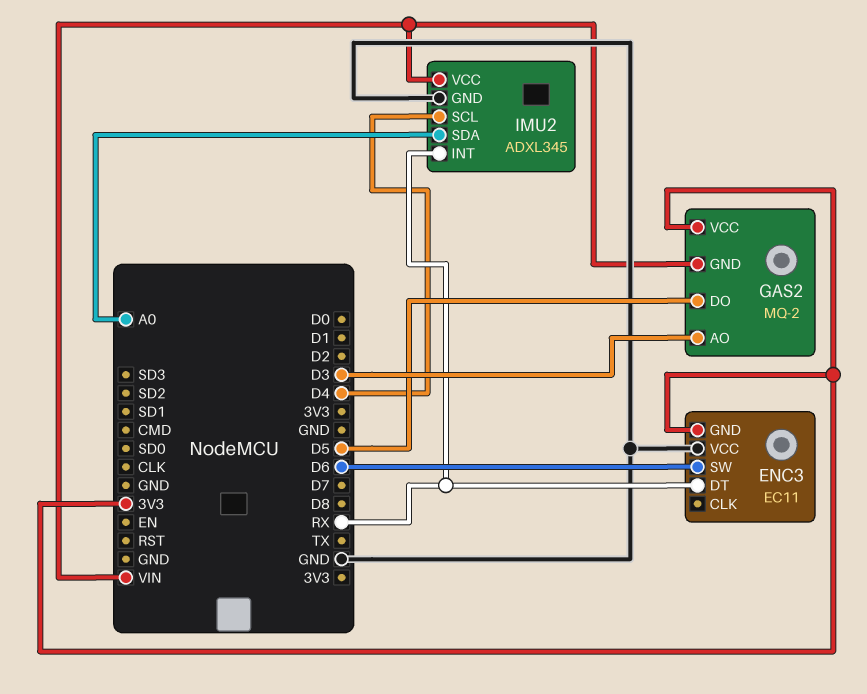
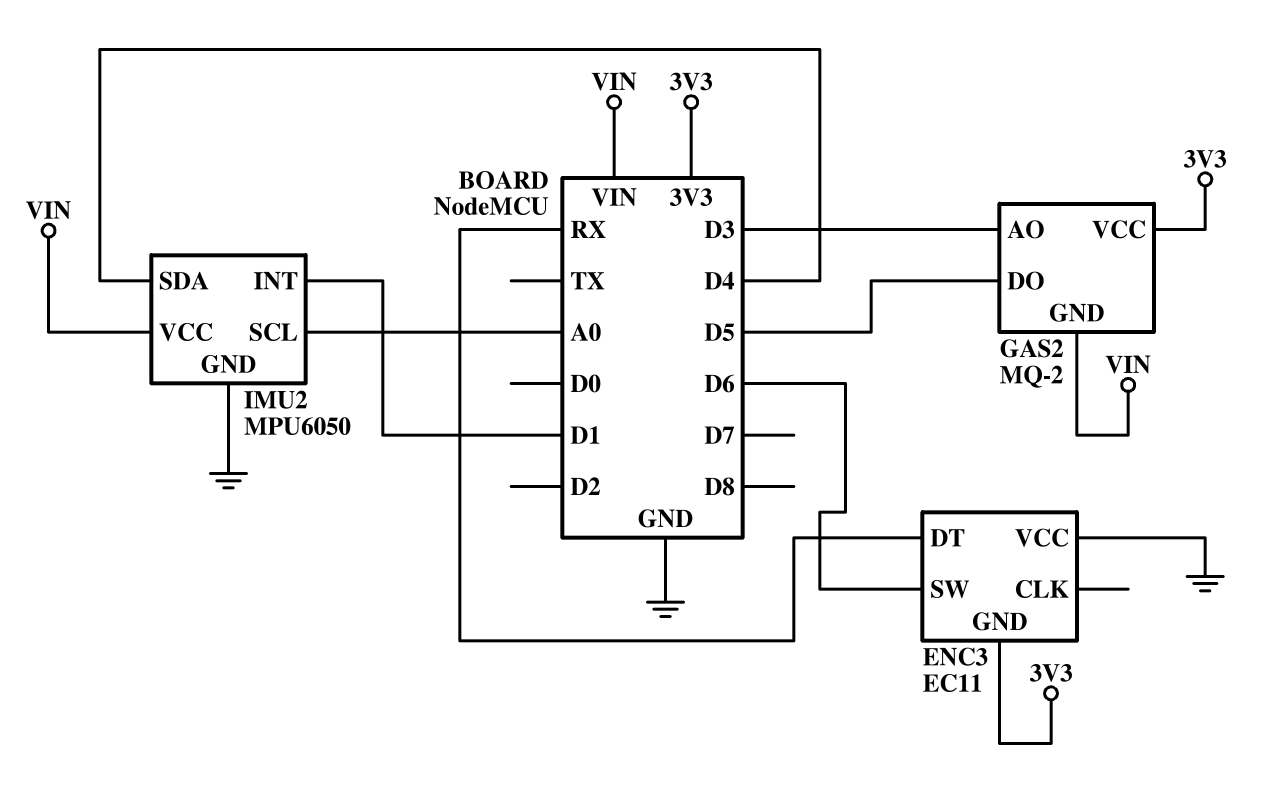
IMU2: ADXL345 -> MPU6050
IMU2 pin INT: RX -> D1
IMU2 pin SCL: D4 -> A0
IMU2 pin SDA: A0 -> D4

